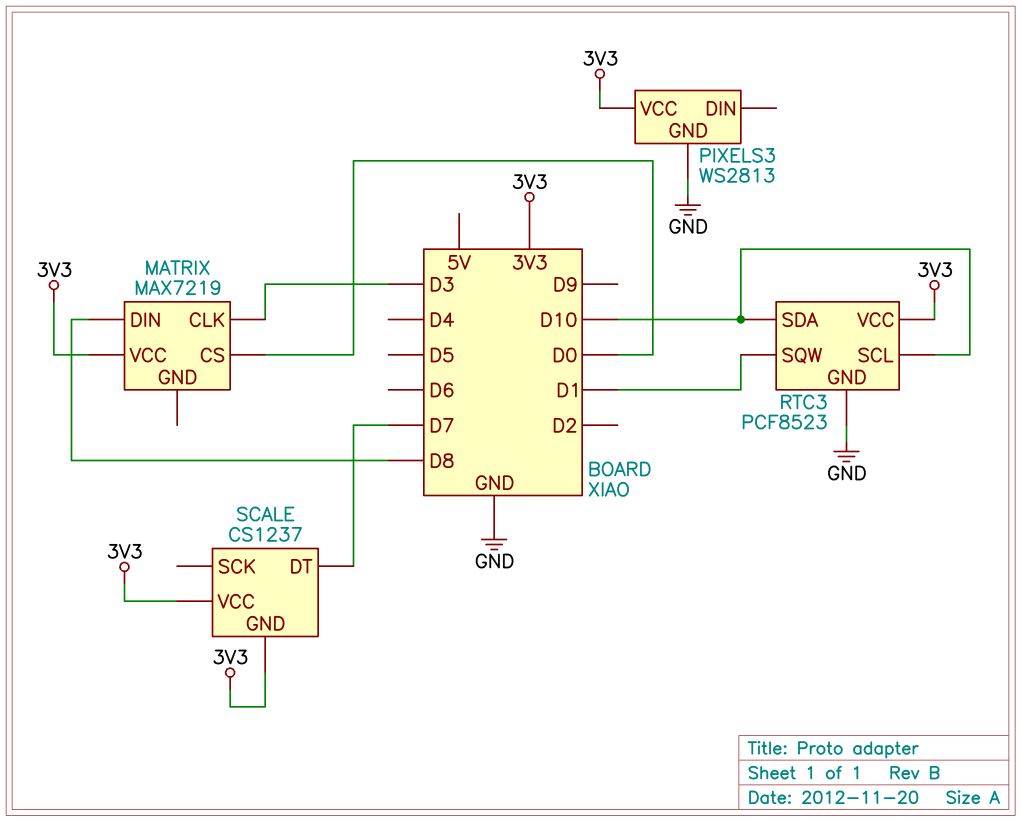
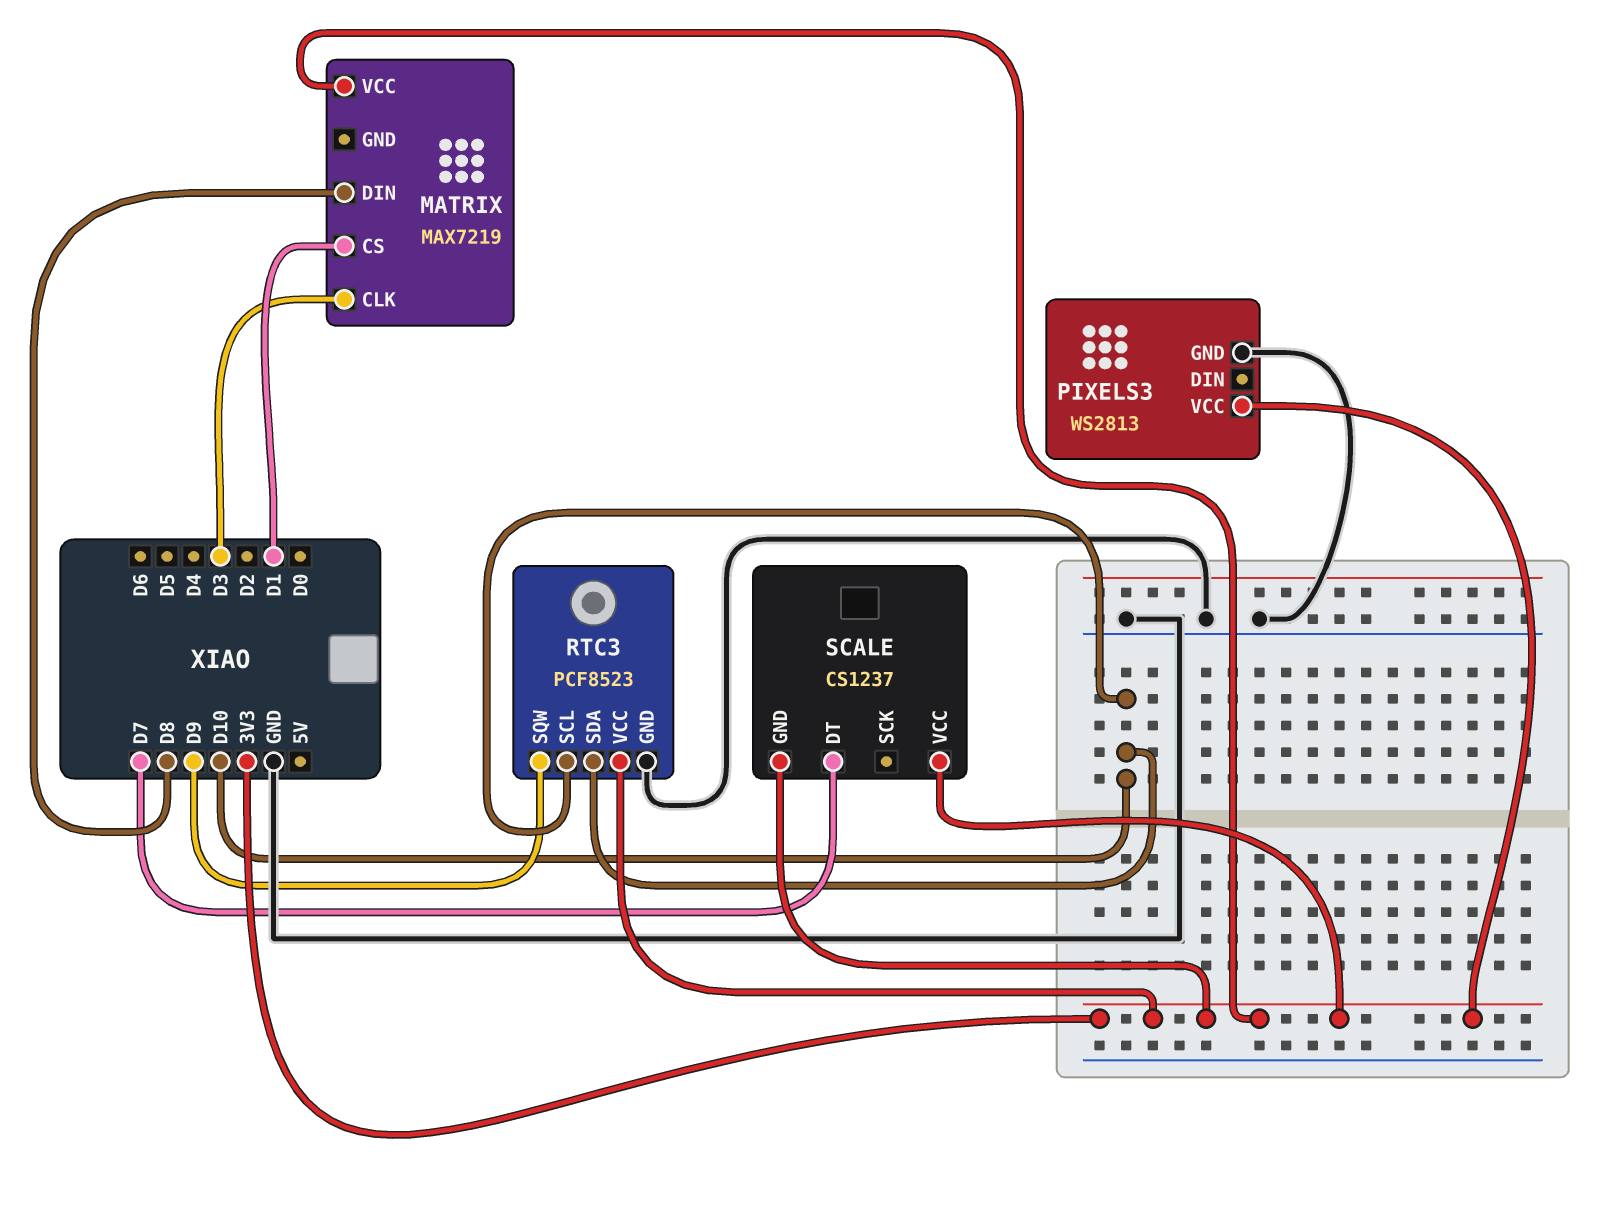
MATRIX pin CS: D0 -> D1
RTC3 pin SQW: D1 -> D9

